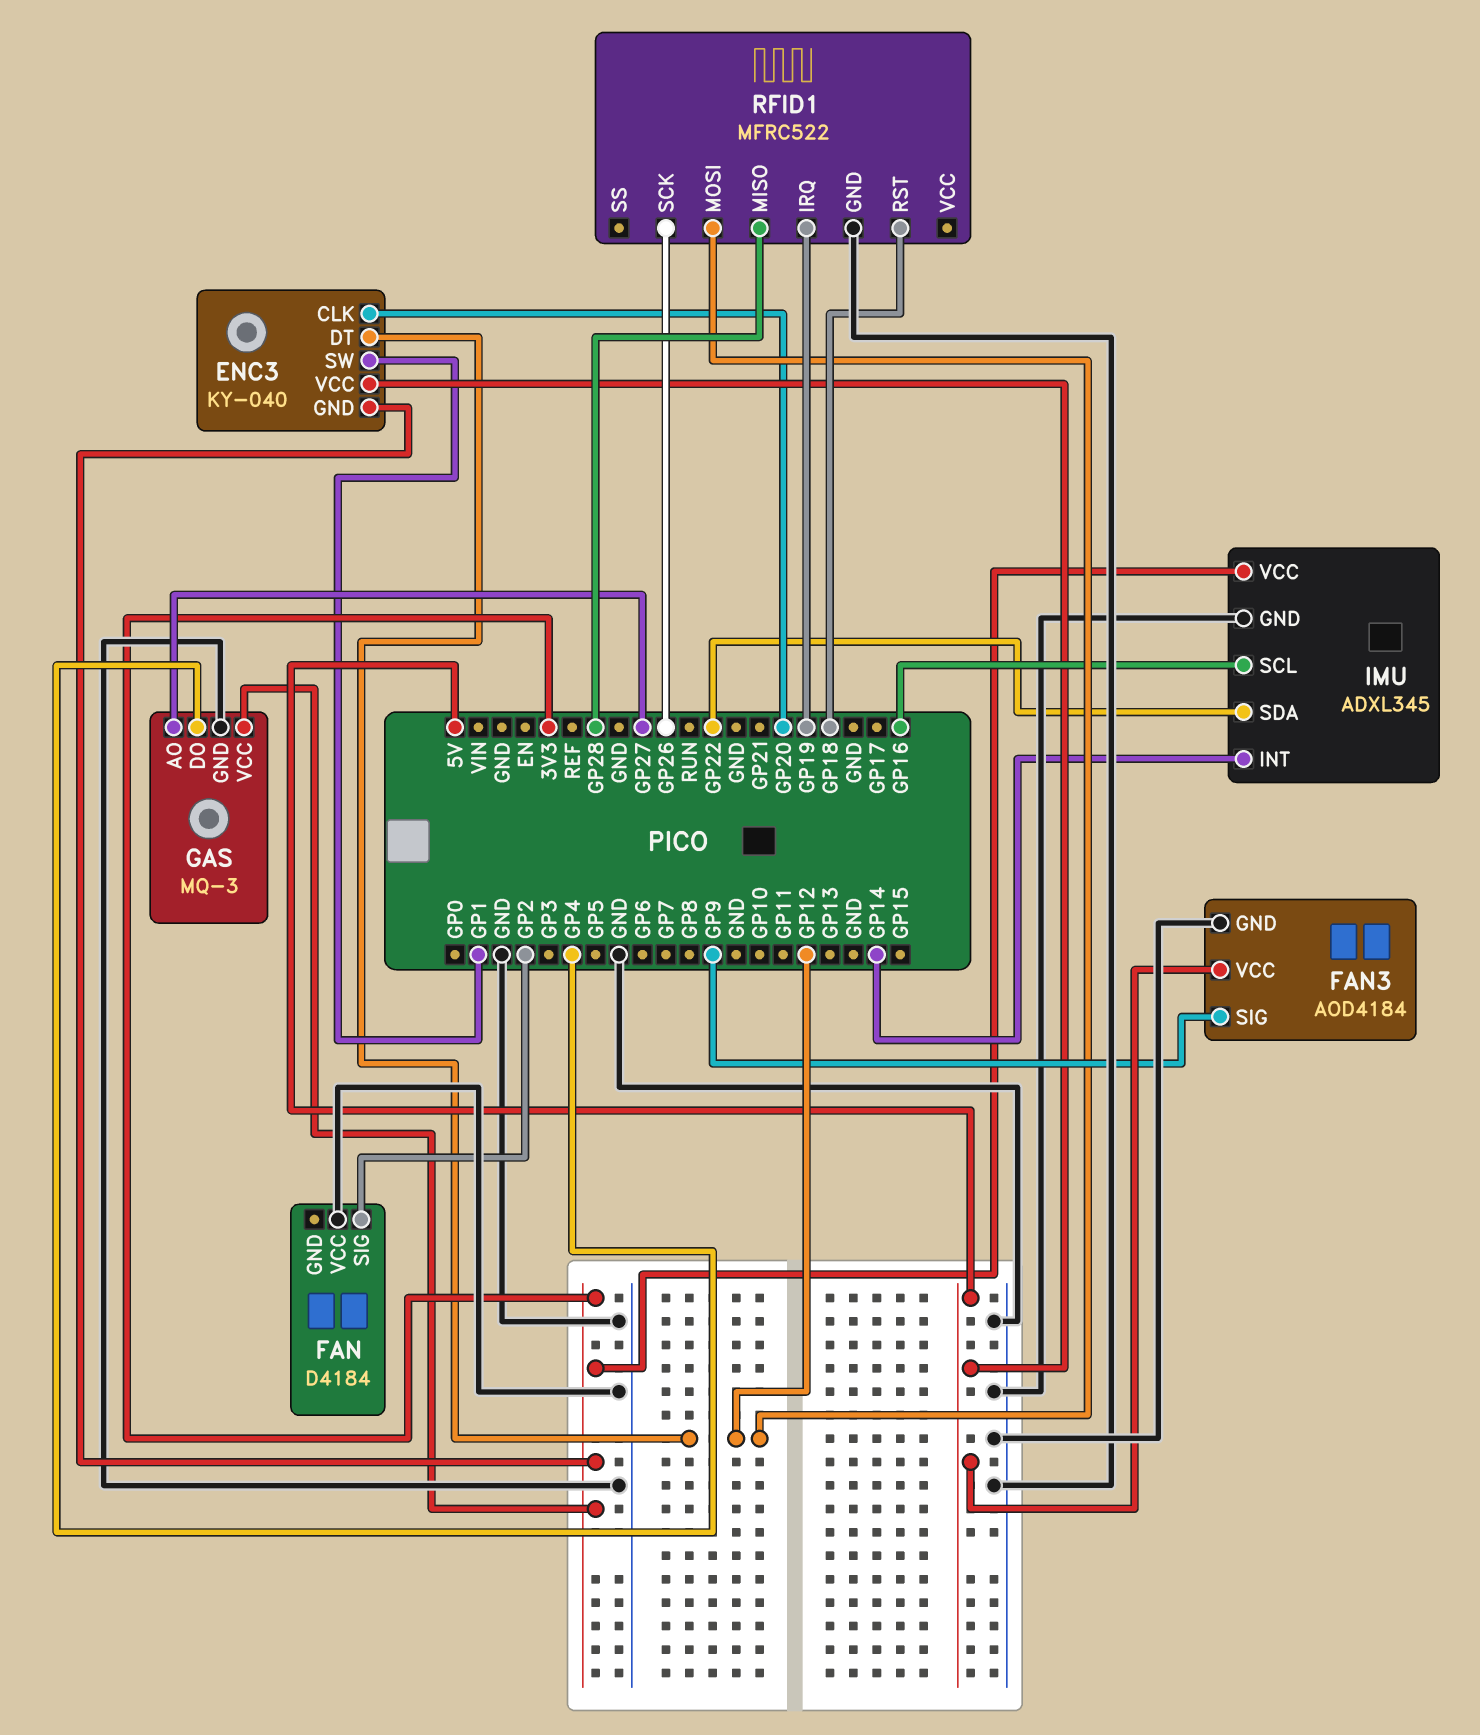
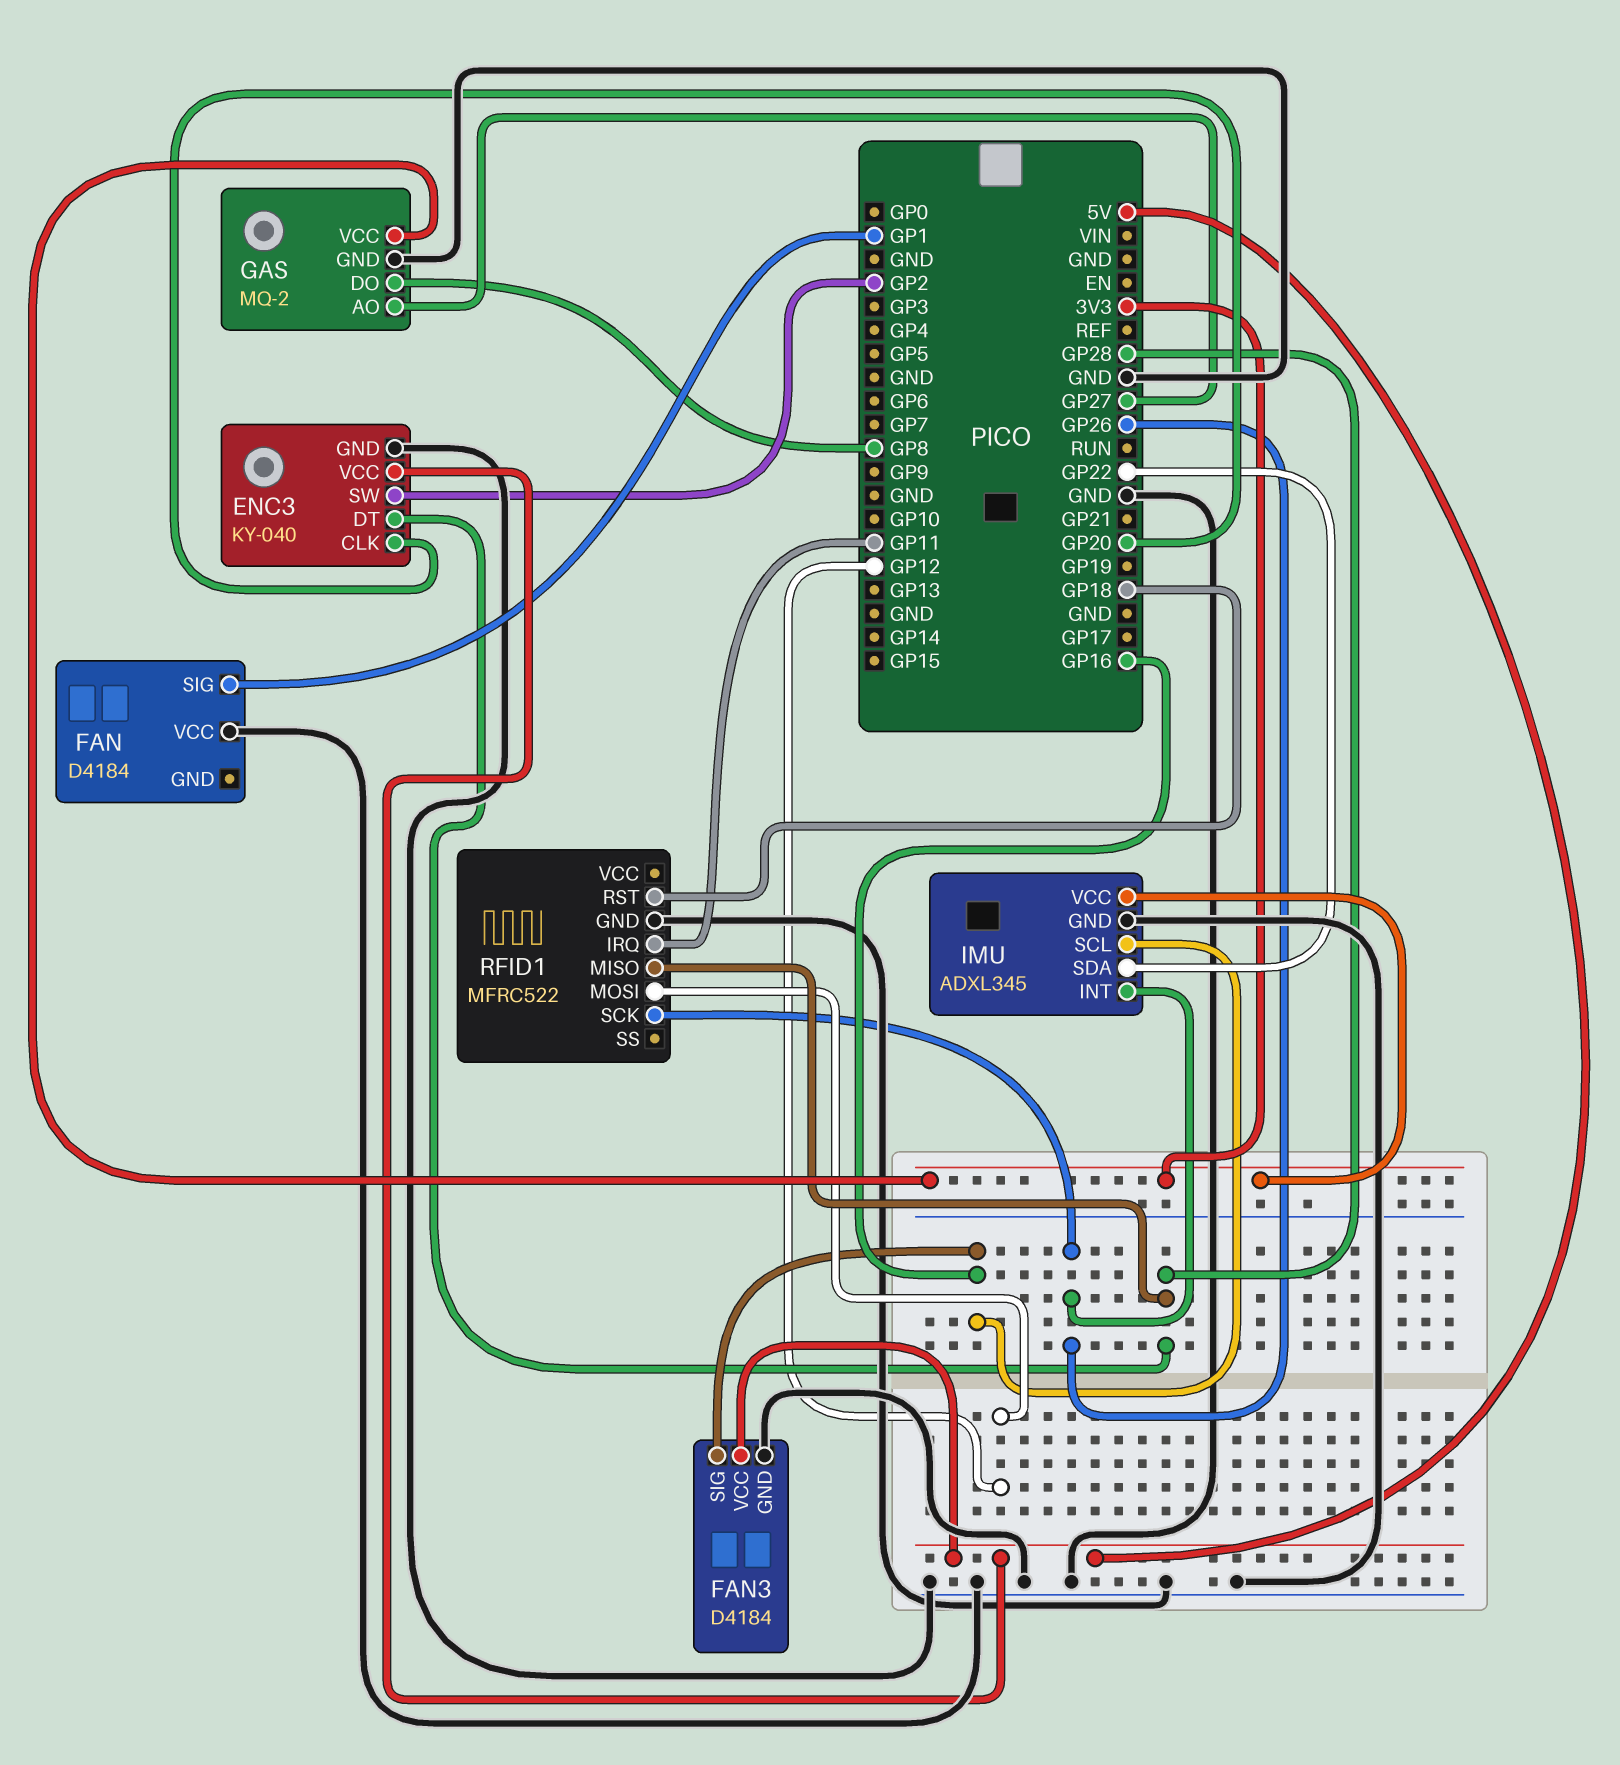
ENC3 pin DT: GP12 -> GP28
ENC3 pin GND: 3V3 -> GND
ENC3 pin SW: GP1 -> GP2
FAN pin SIG: GP2 -> GP1
FAN3: AOD4184 -> D4184
FAN3 pin SIG: GP9 -> GP16
GAS: MQ-3 -> MQ-2
GAS pin DO: GP4 -> GP8
IMU pin INT: GP14 -> GP26
RFID1 pin IRQ: GP19 -> GP11

